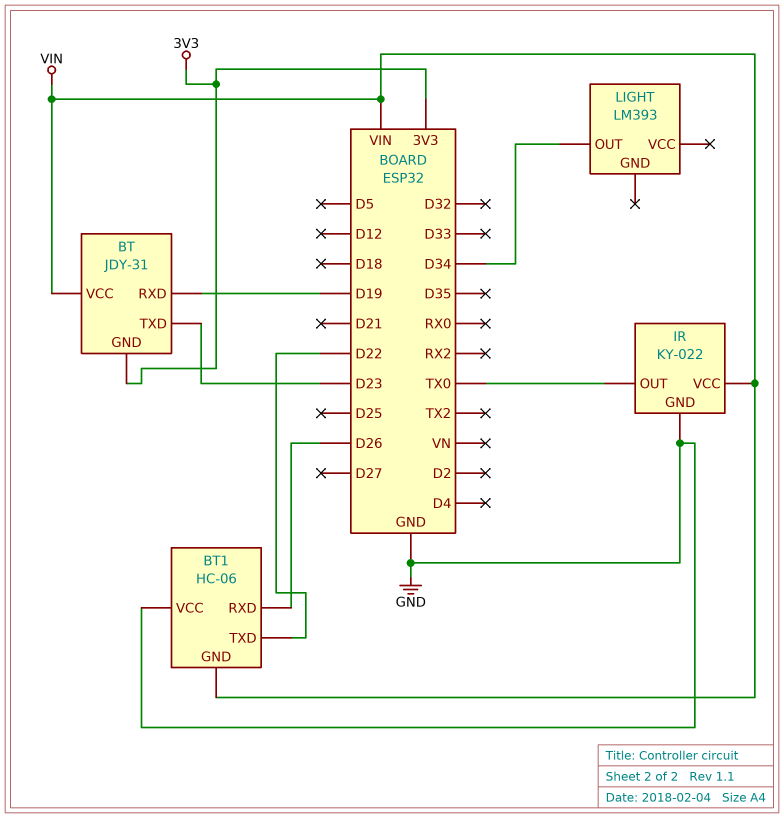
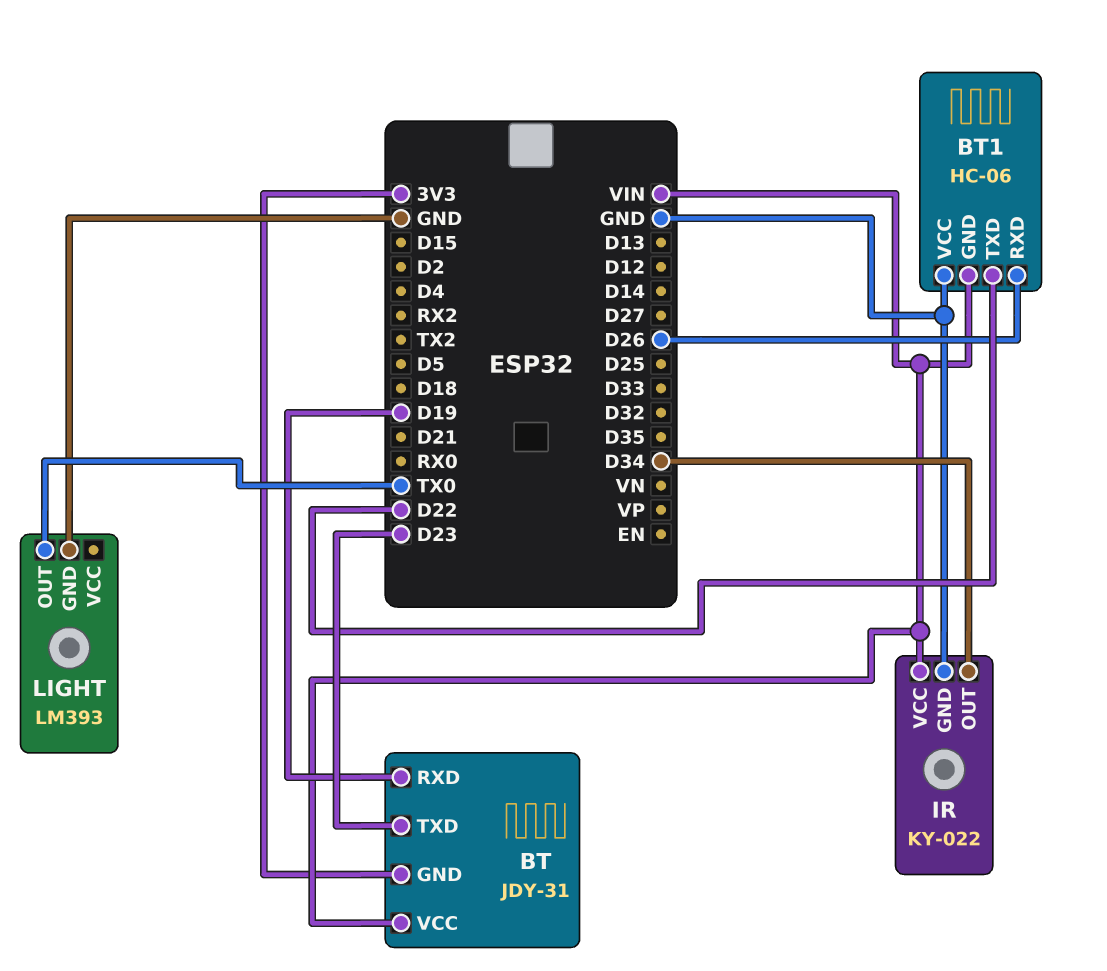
IR pin OUT: TX0 -> D34
LIGHT pin GND: none -> GND
LIGHT pin OUT: D34 -> TX0

